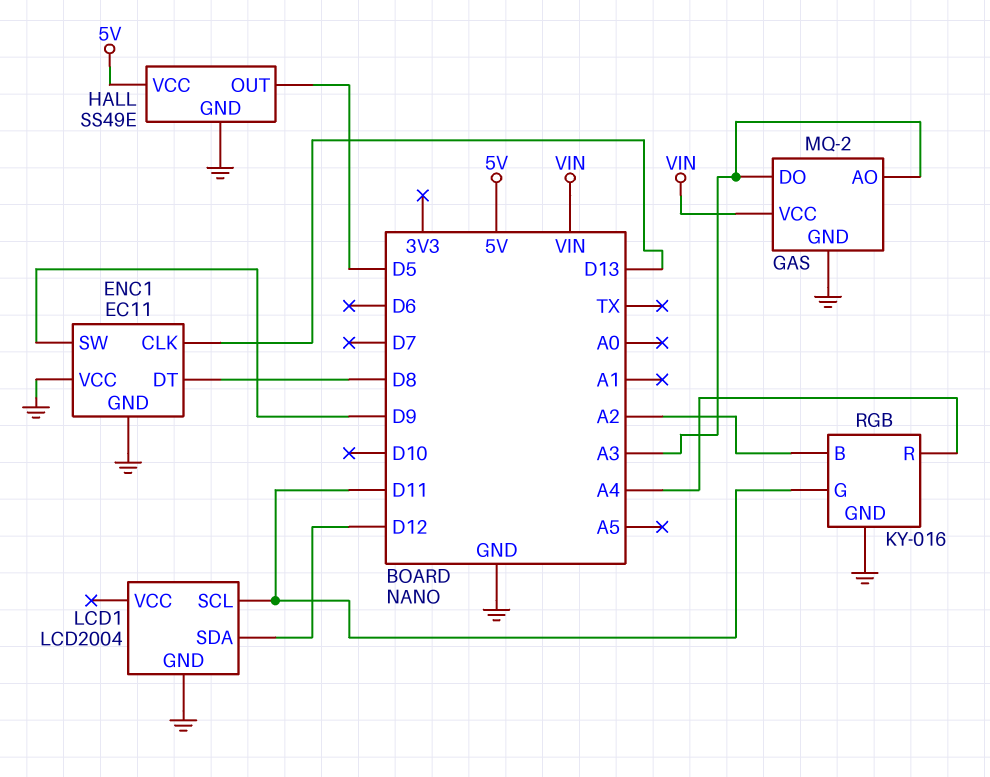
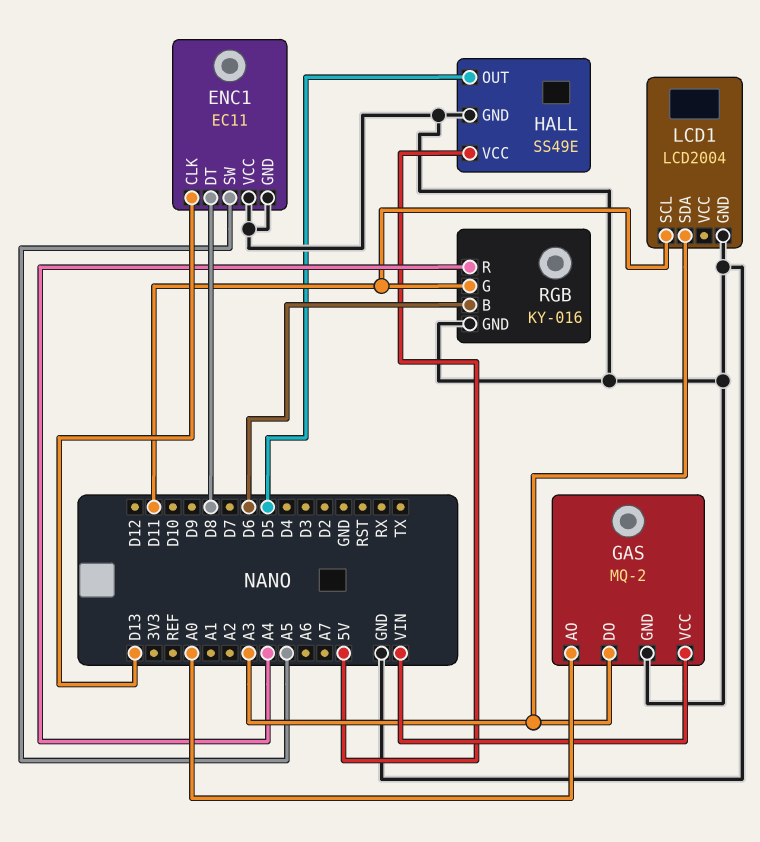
ENC1 pin SW: D9 -> A5
GAS pin AO: A3 -> A0
LCD1 pin SDA: D12 -> A3
RGB pin B: A2 -> D6

